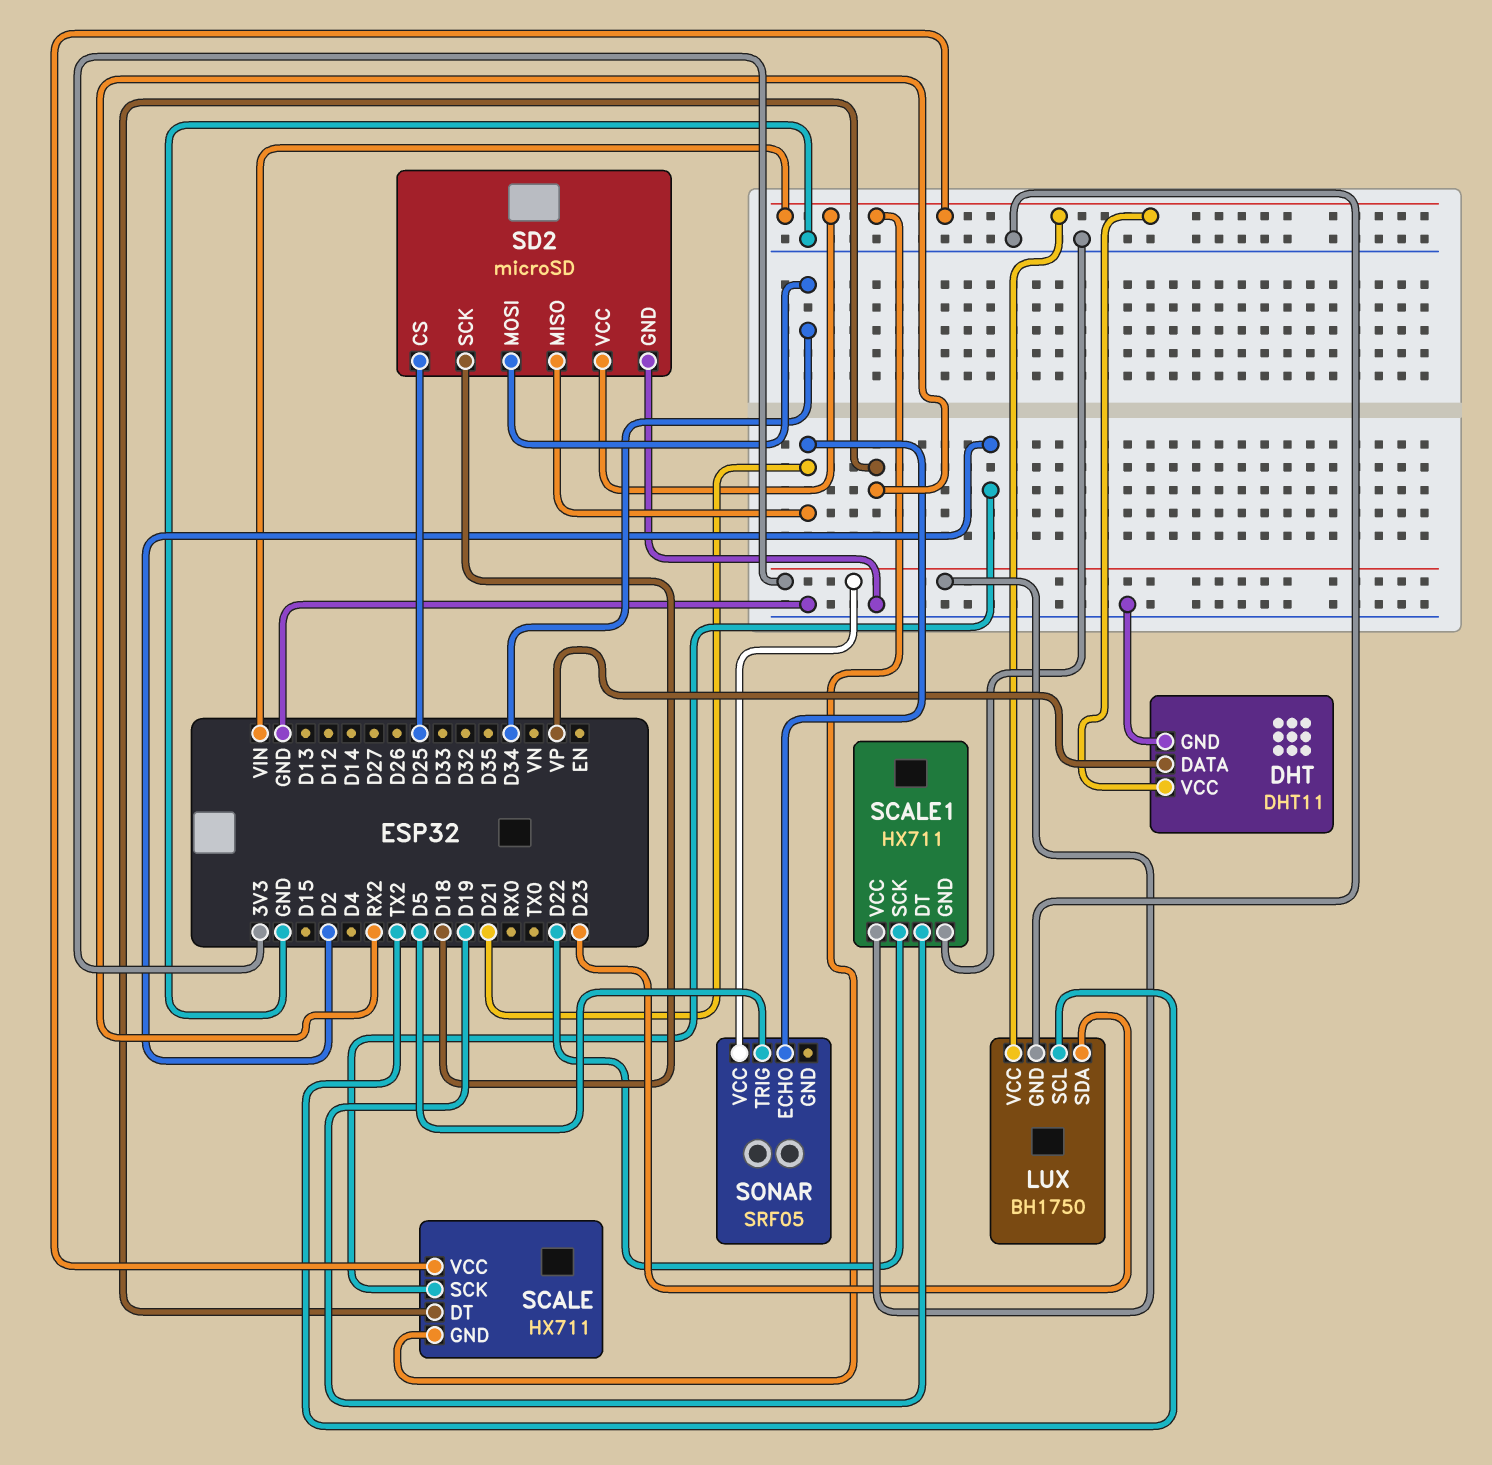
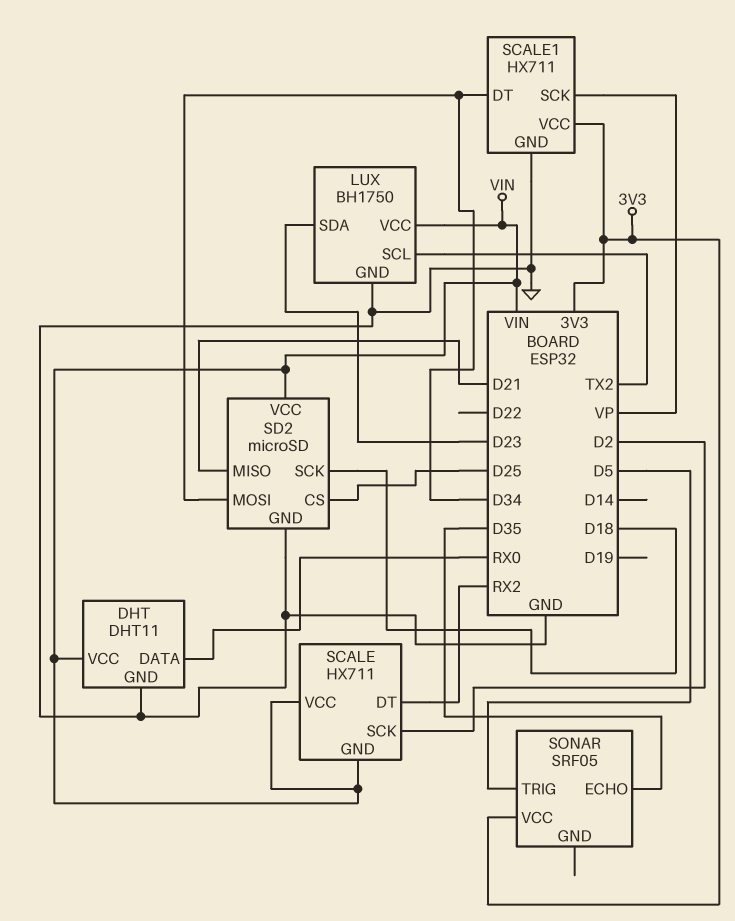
DHT pin DATA: VP -> RX0
SCALE1 pin DT: D19 -> D34
SCALE1 pin SCK: D22 -> VP
SONAR pin ECHO: D21 -> D35

